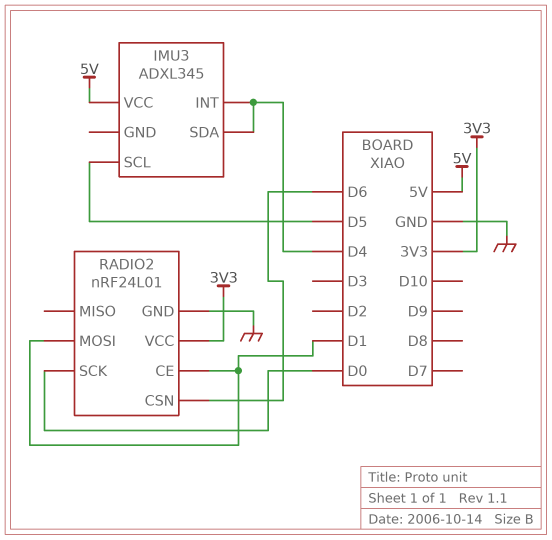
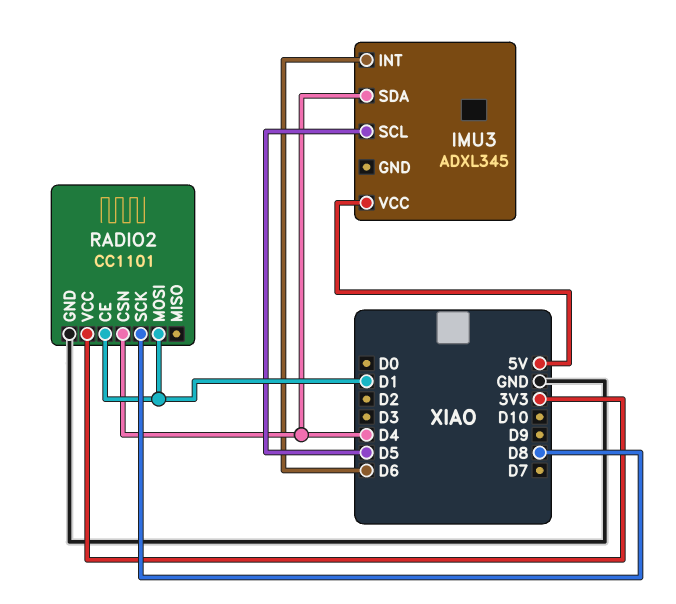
IMU3 pin INT: D4 -> D6
RADIO2: nRF24L01 -> CC1101
RADIO2 pin CSN: D6 -> D4
RADIO2 pin SCK: D0 -> D8

